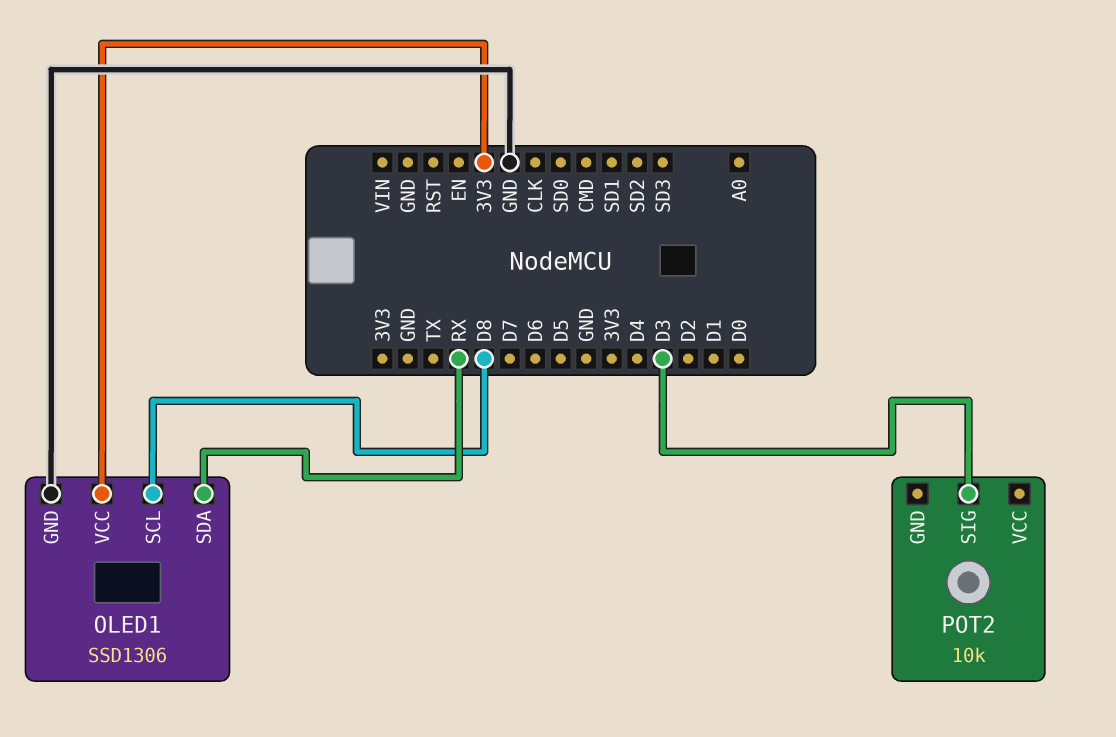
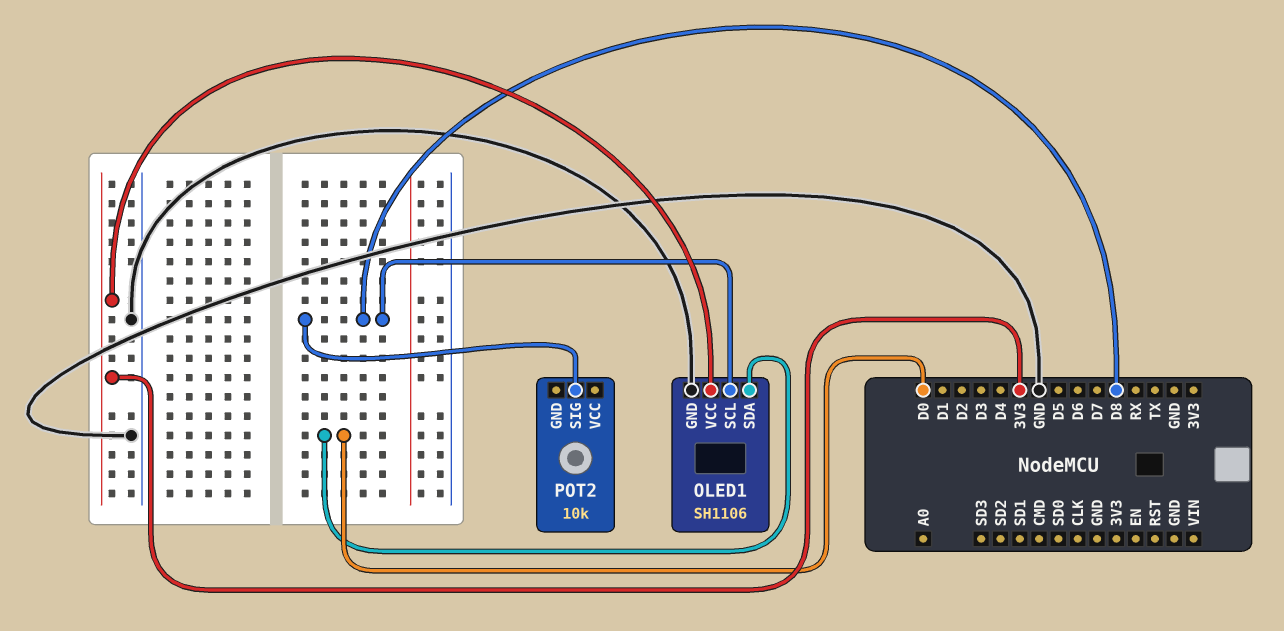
OLED1: SSD1306 -> SH1106
OLED1 pin SDA: RX -> D0
POT2 pin SIG: D3 -> D8

